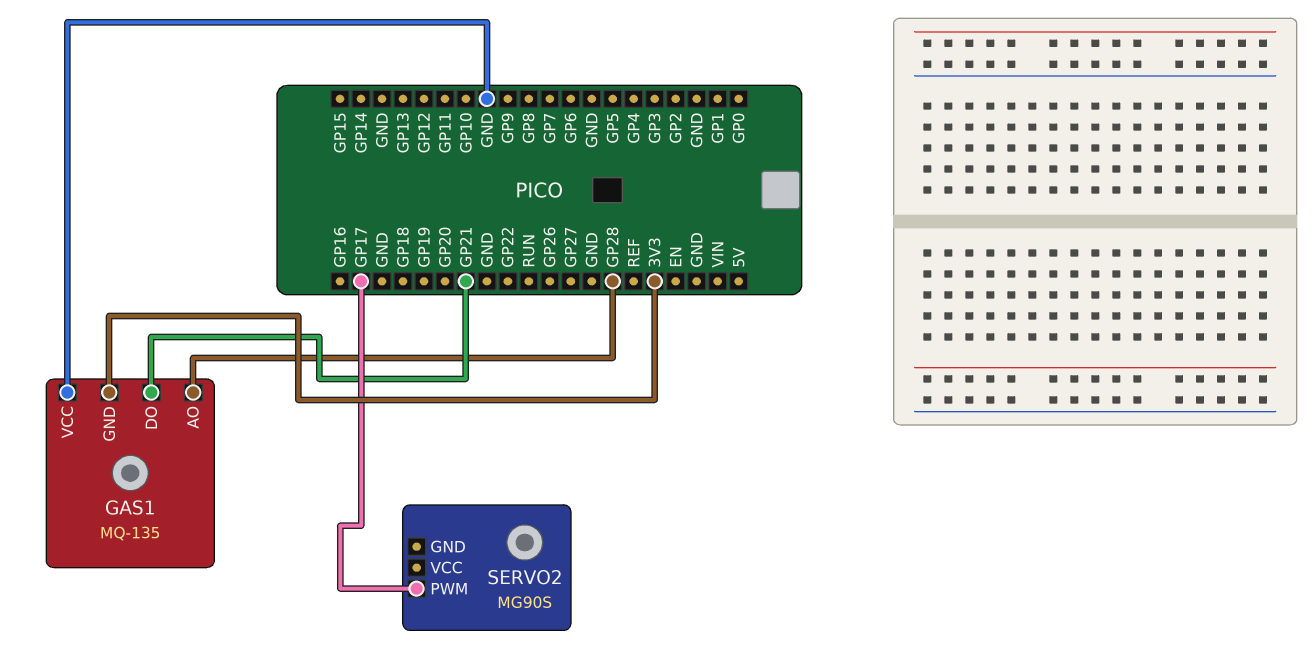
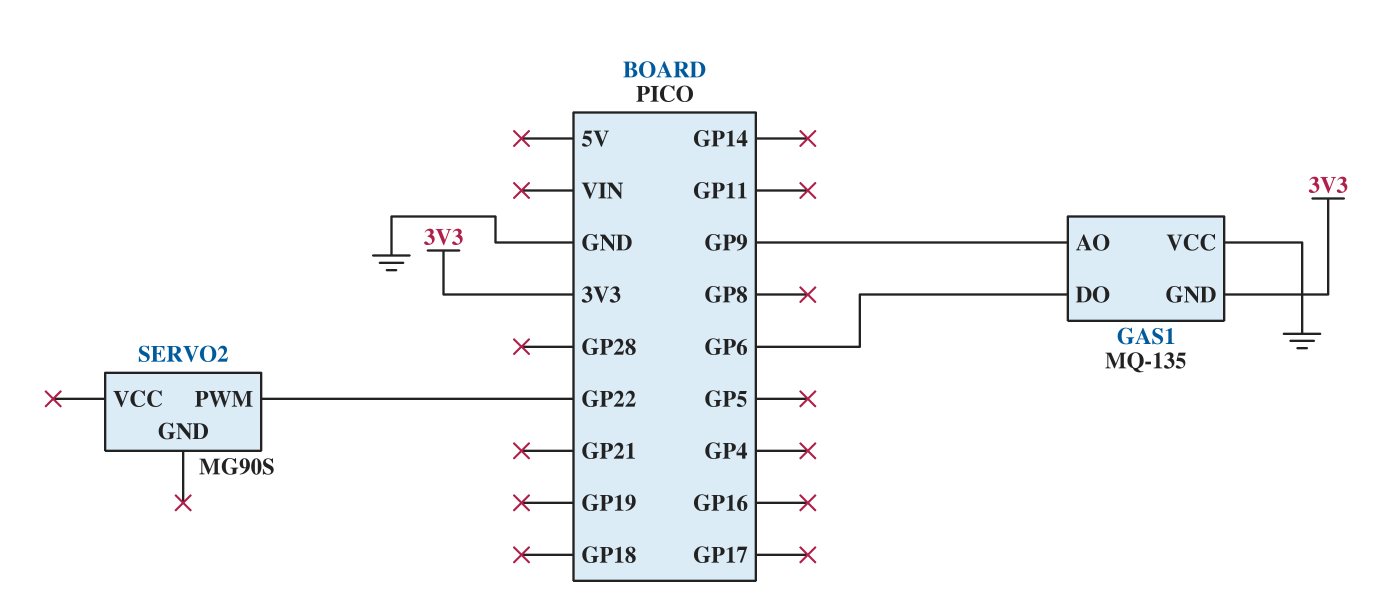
GAS1 pin AO: GP28 -> GP9
GAS1 pin DO: GP21 -> GP6
SERVO2 pin PWM: GP17 -> GP22

